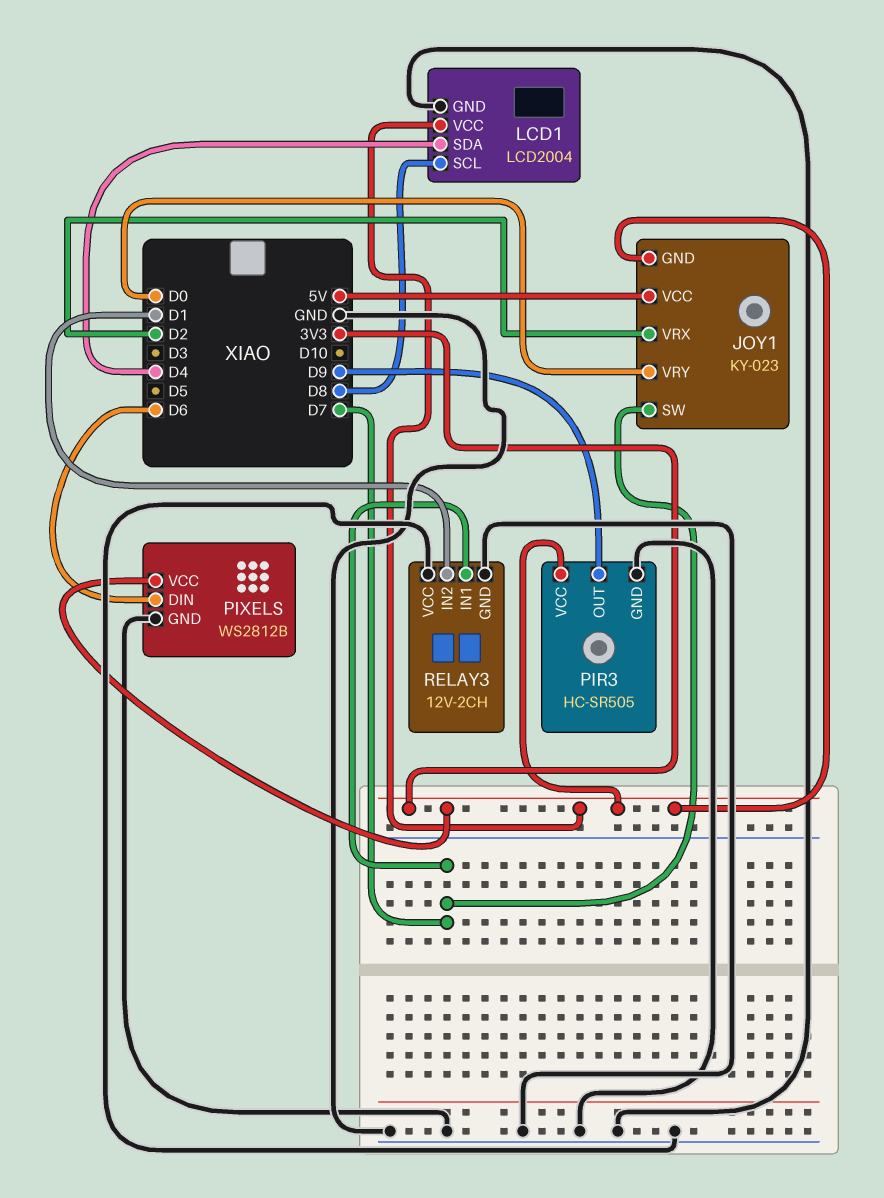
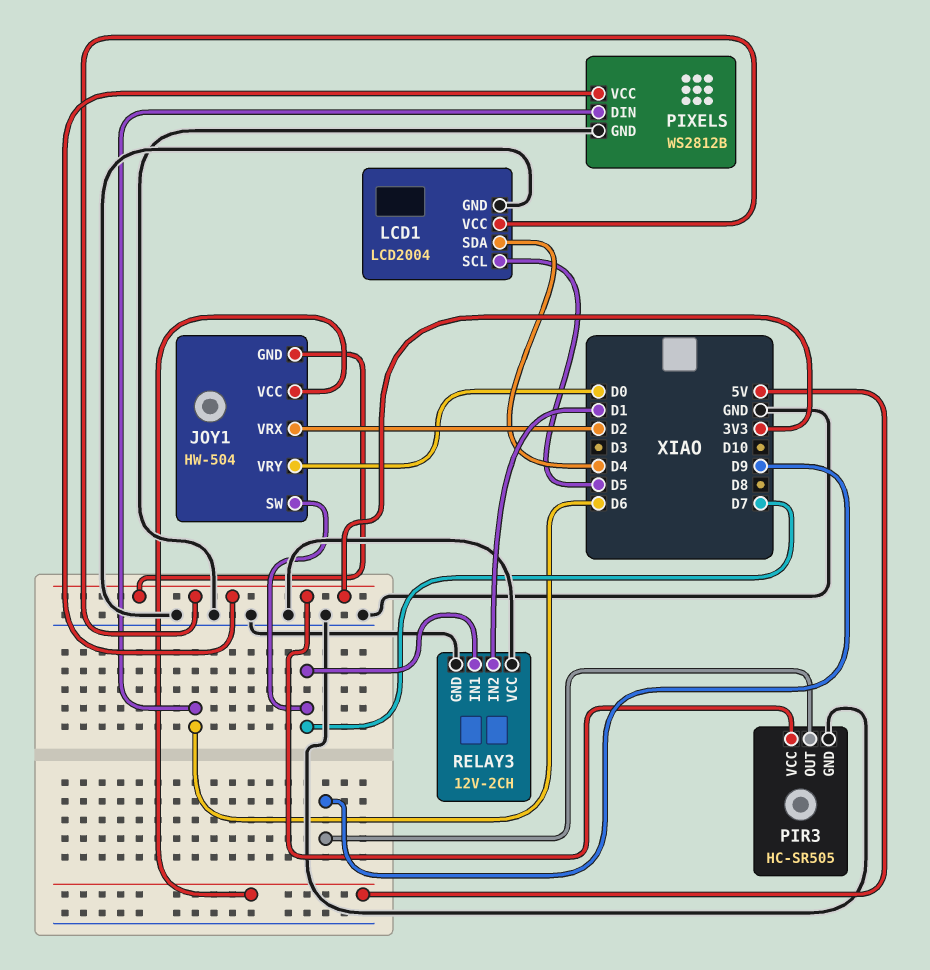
JOY1: KY-023 -> HW-504
LCD1 pin SCL: D8 -> D5

